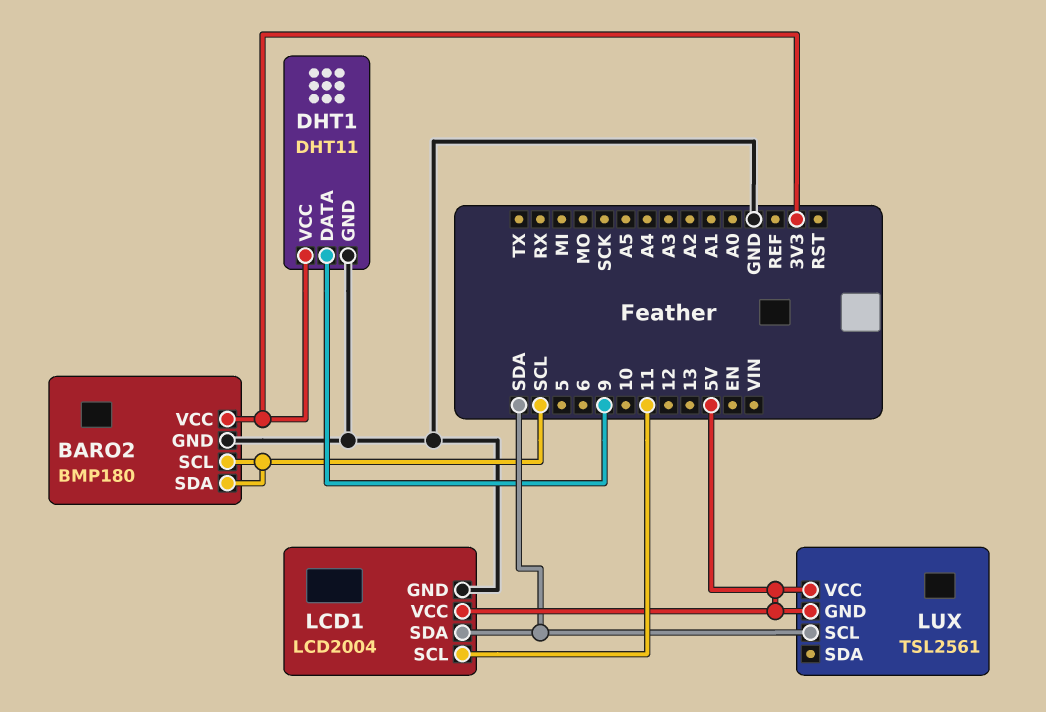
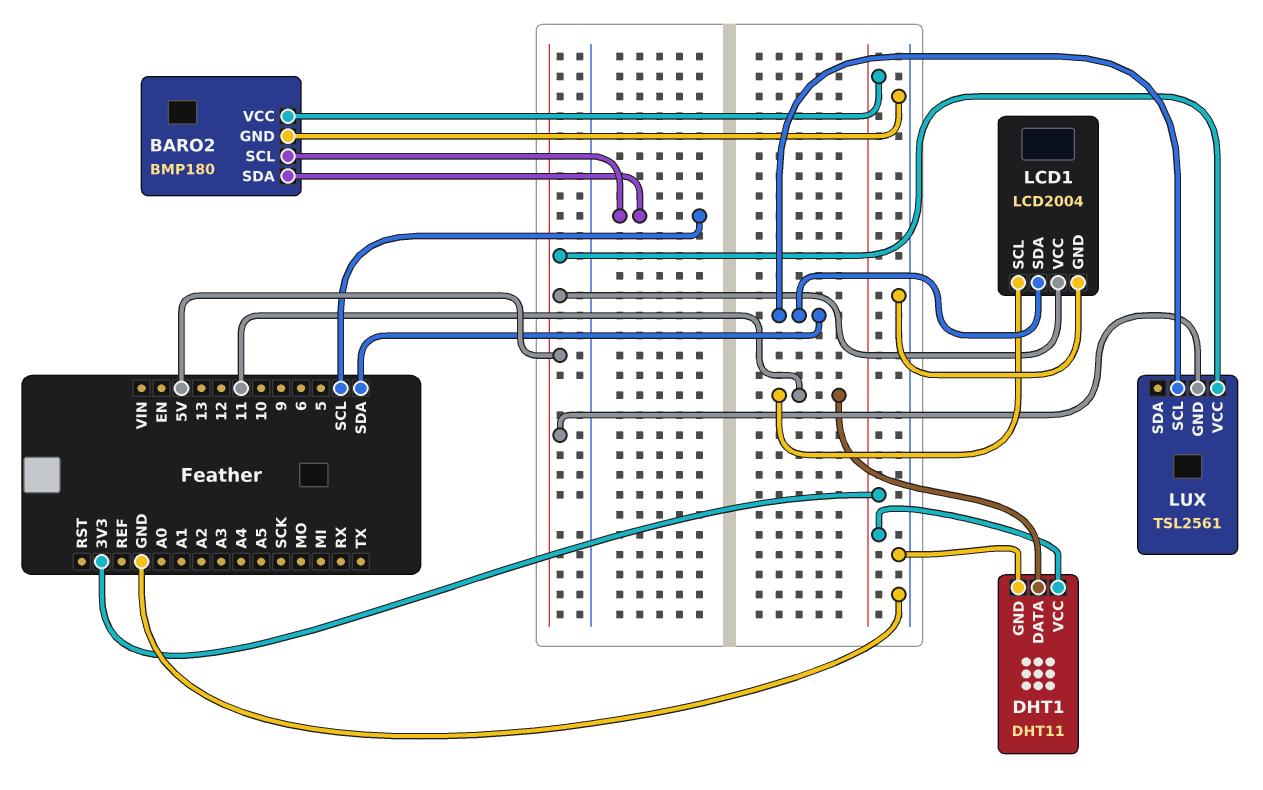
DHT1 pin DATA: 9 -> 11

